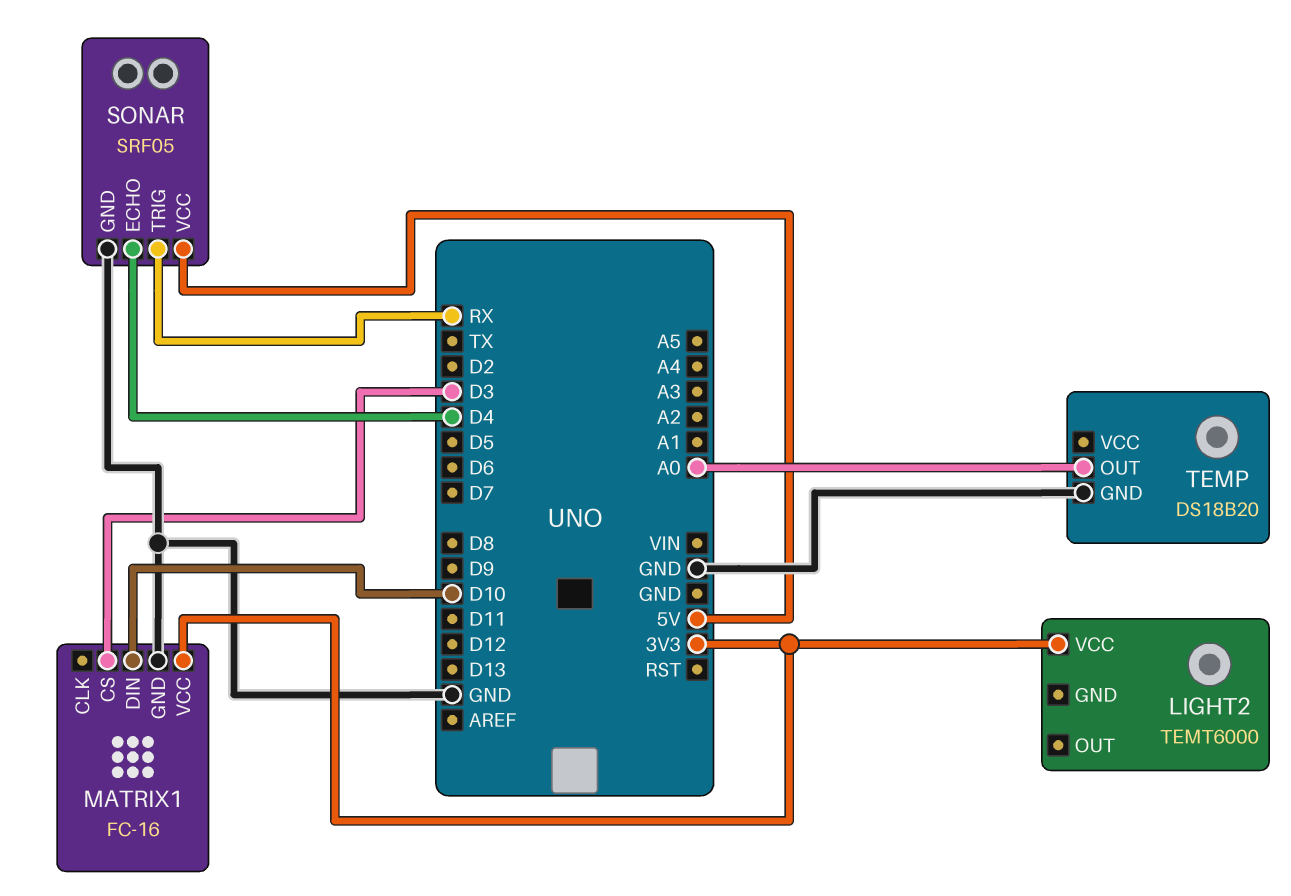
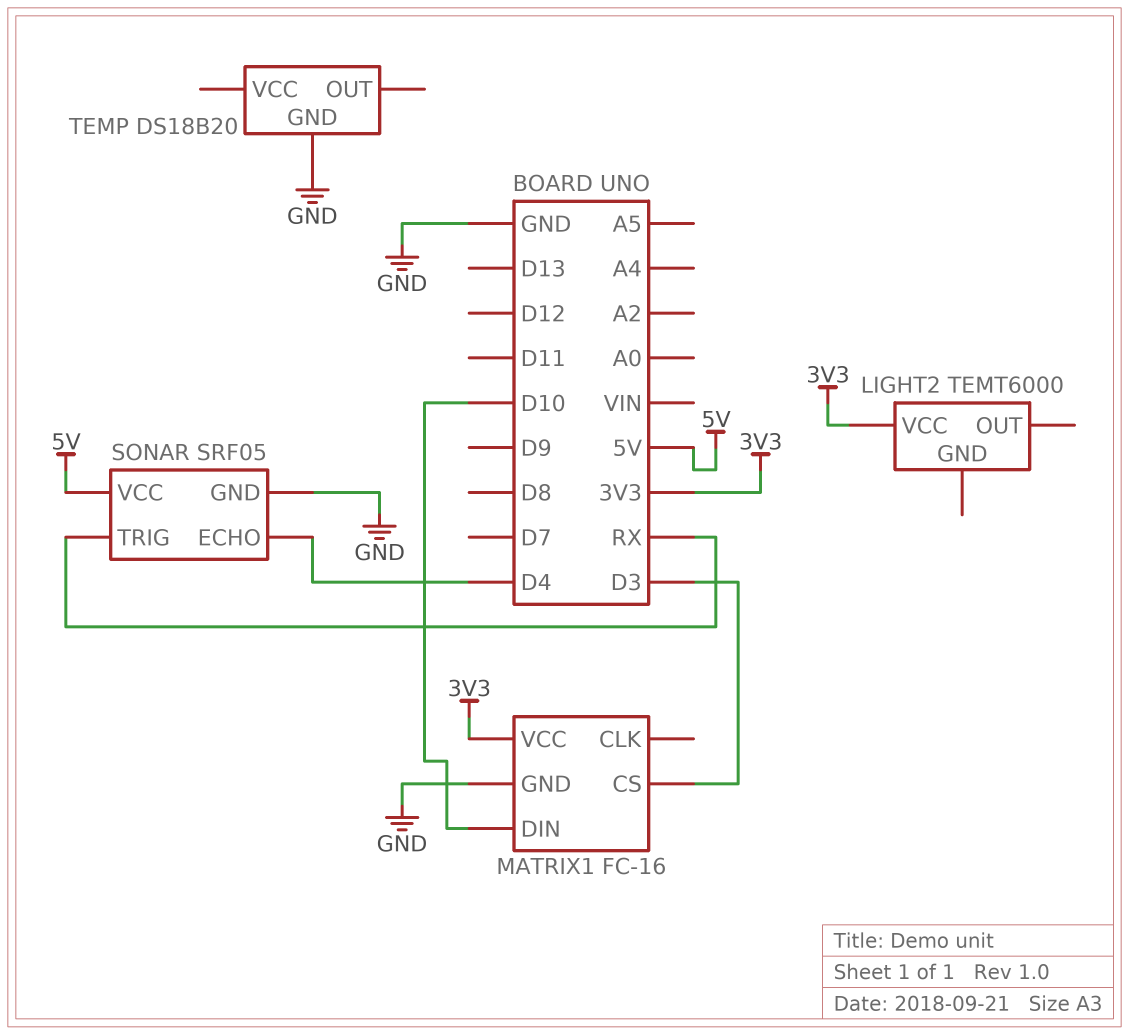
TEMP pin OUT: A0 -> none

